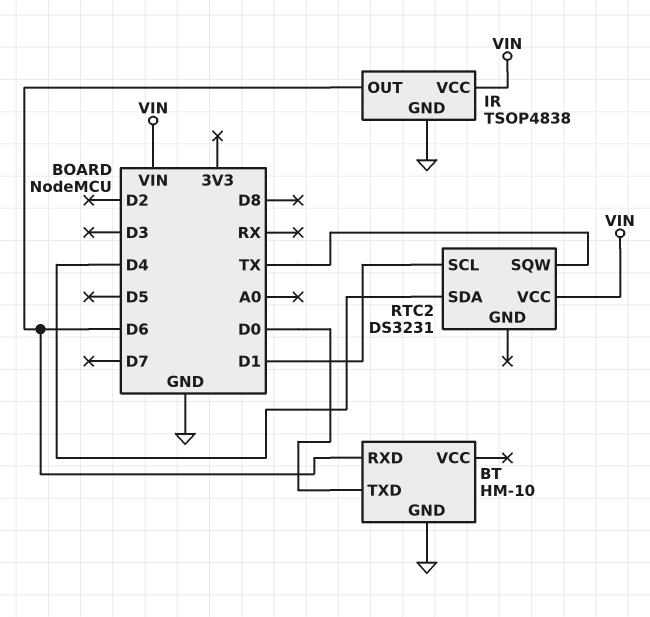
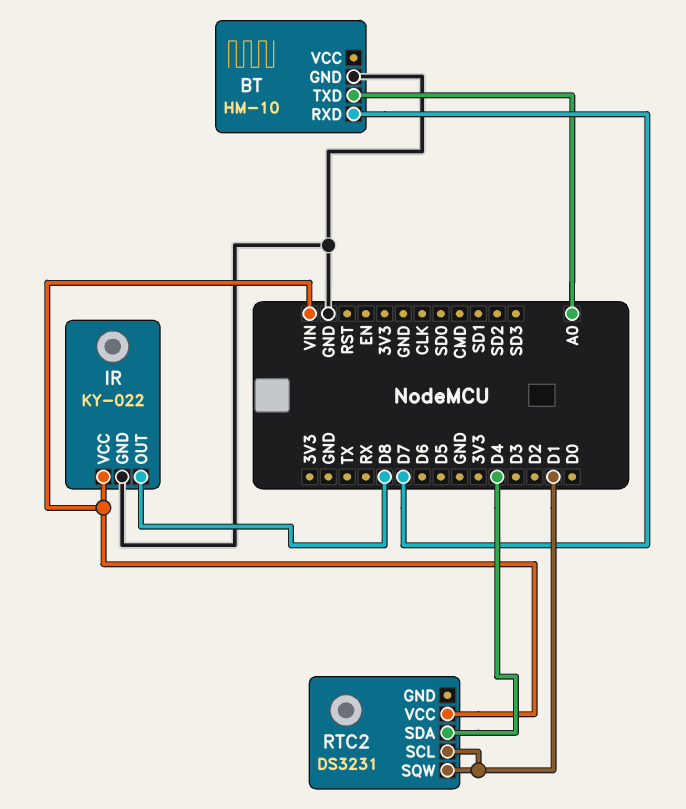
BT pin RXD: D6 -> D7
BT pin TXD: D0 -> A0
IR: TSOP4838 -> KY-022
IR pin OUT: D6 -> D8
RTC2 pin SQW: TX -> D1

